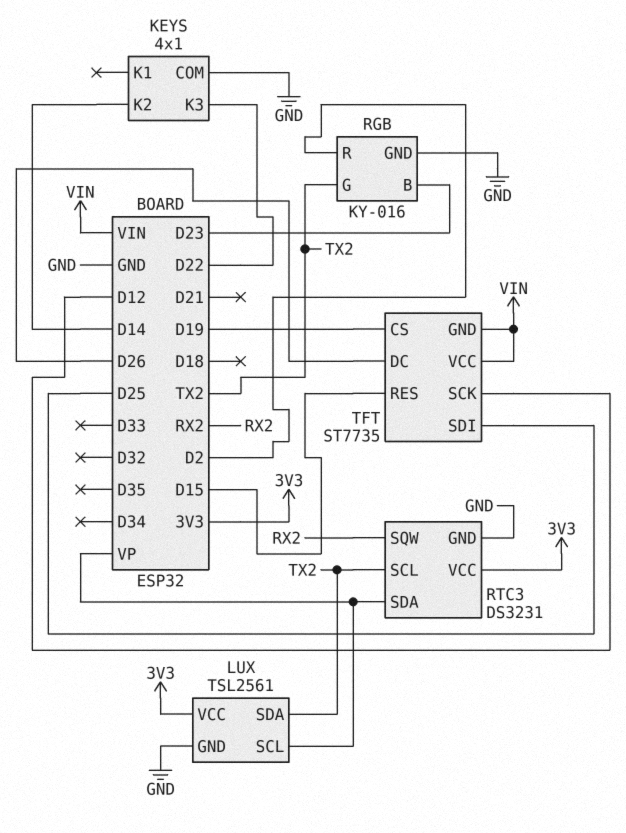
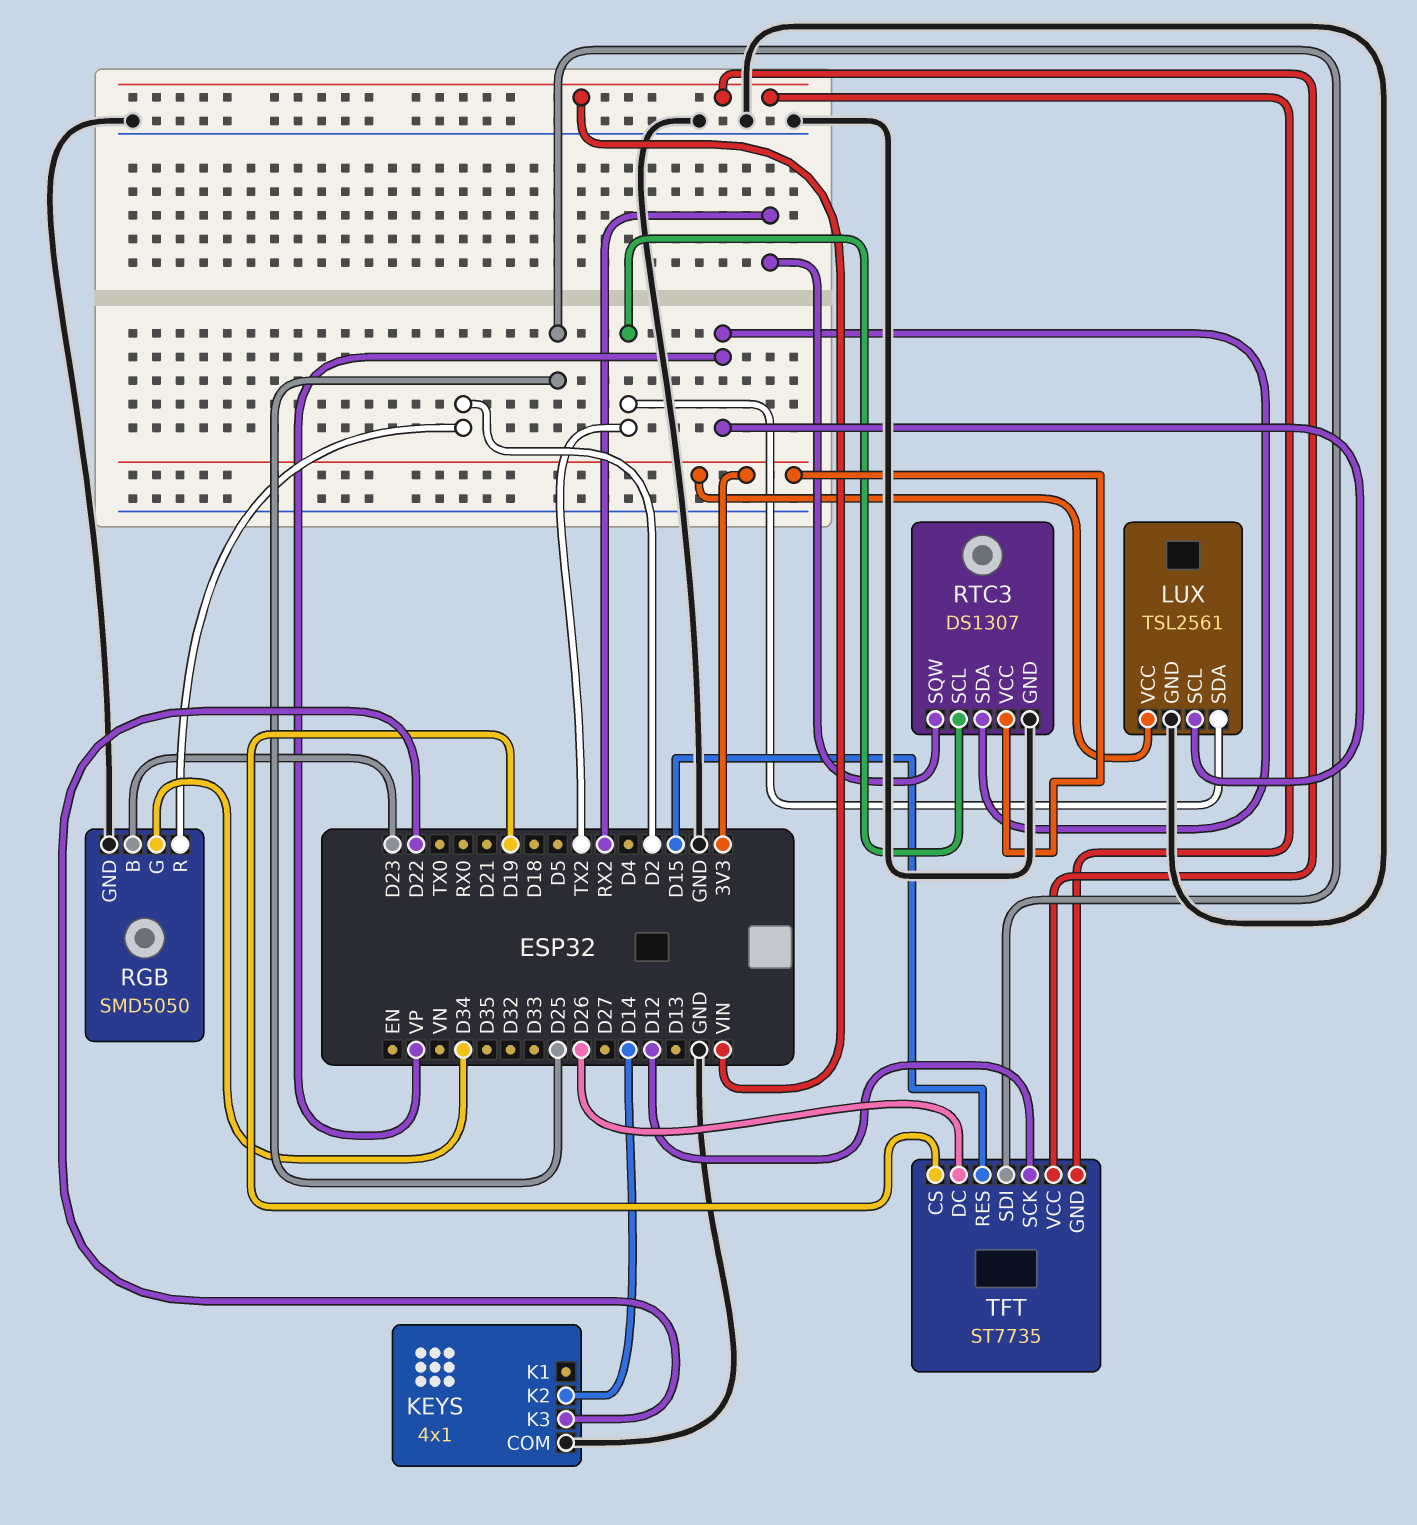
RGB: KY-016 -> SMD5050
RGB pin G: TX2 -> D34
RTC3: DS3231 -> DS1307

